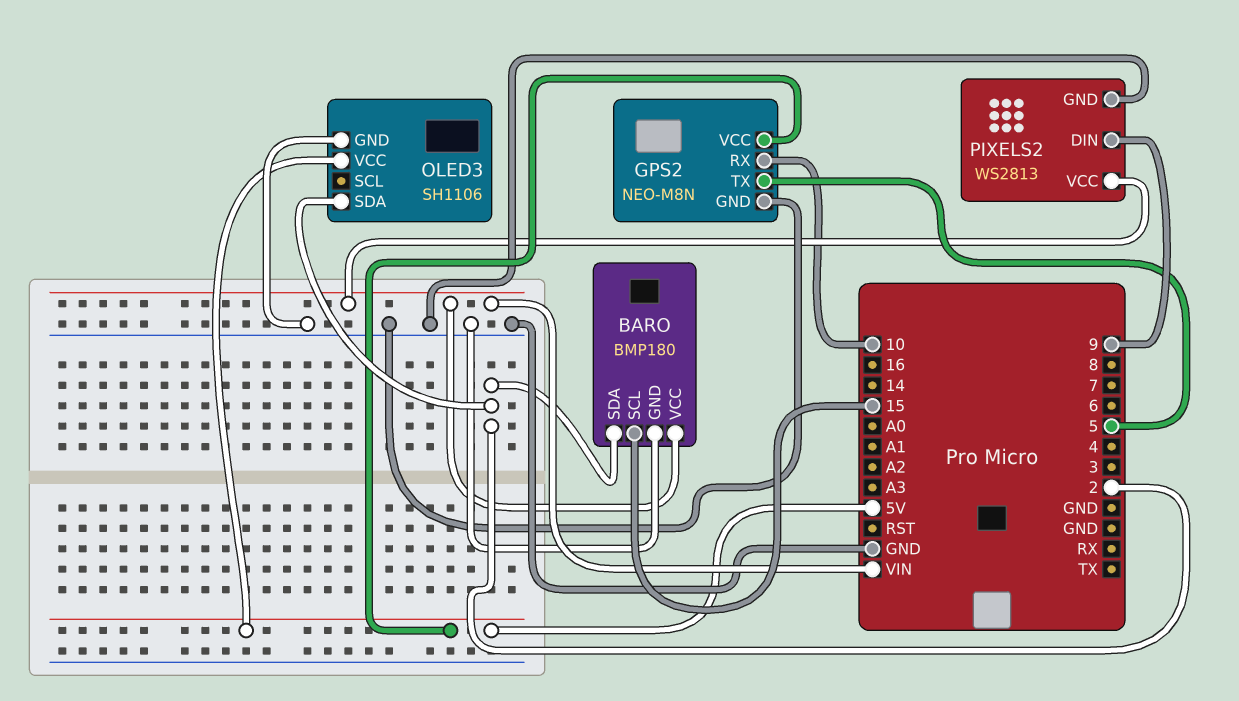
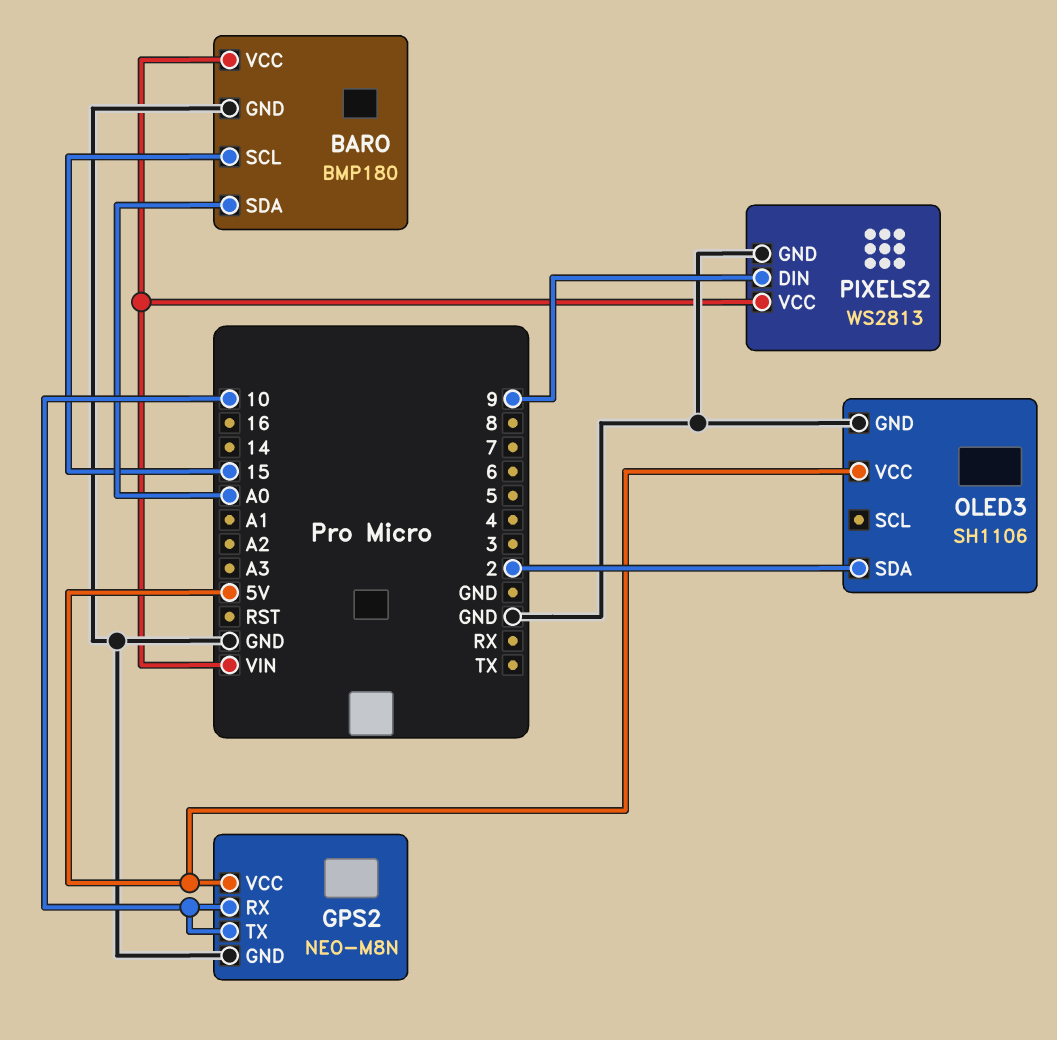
BARO pin SDA: 2 -> A0
GPS2 pin TX: 5 -> 10

